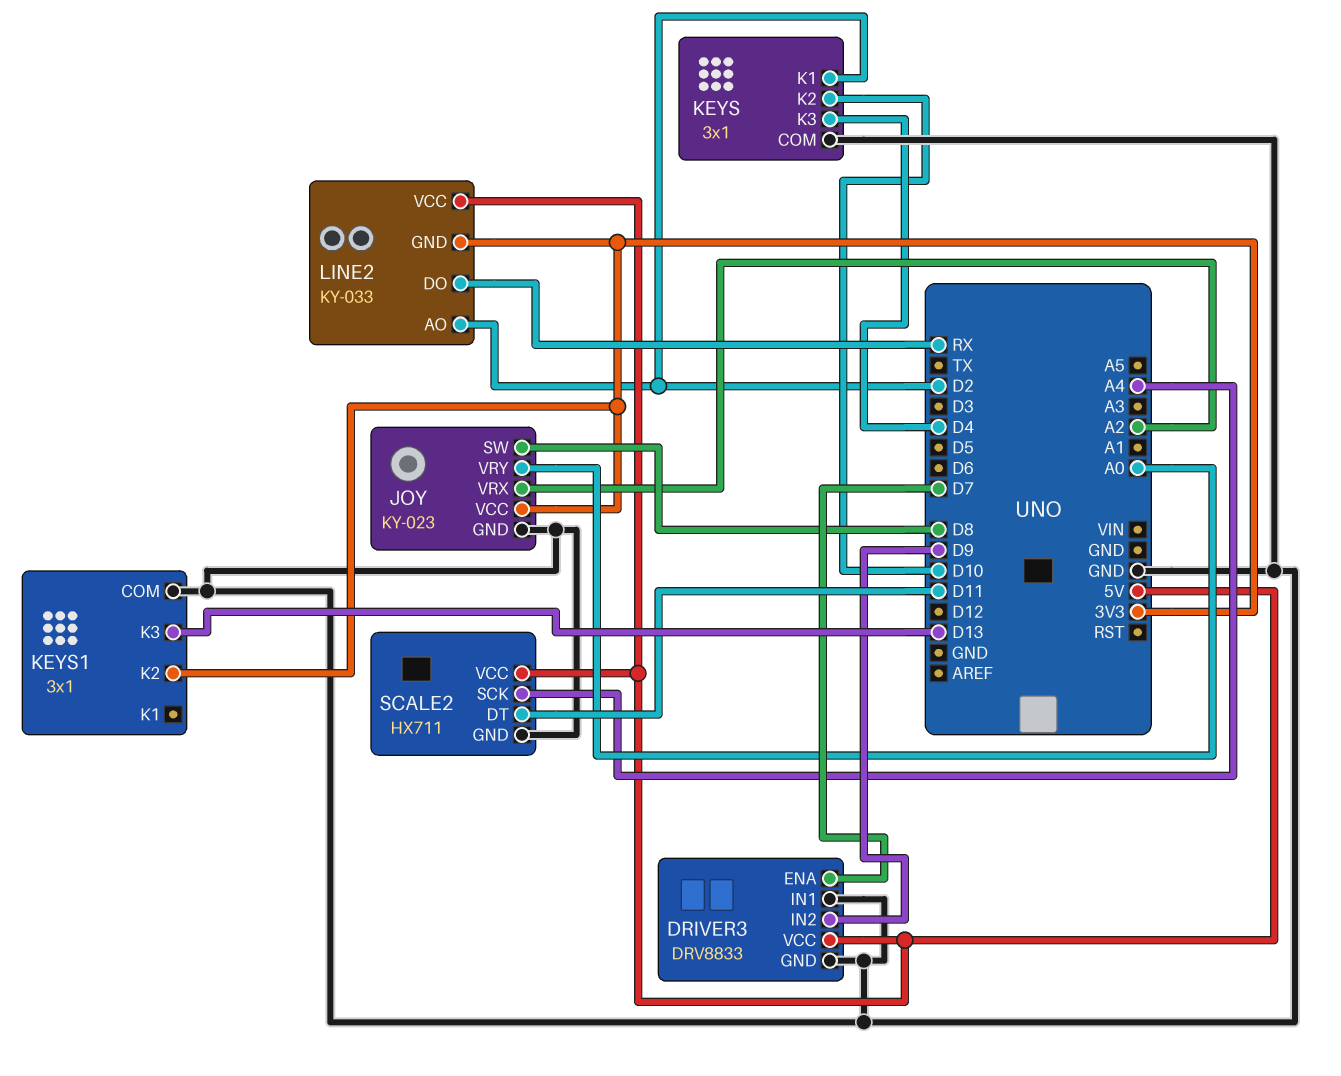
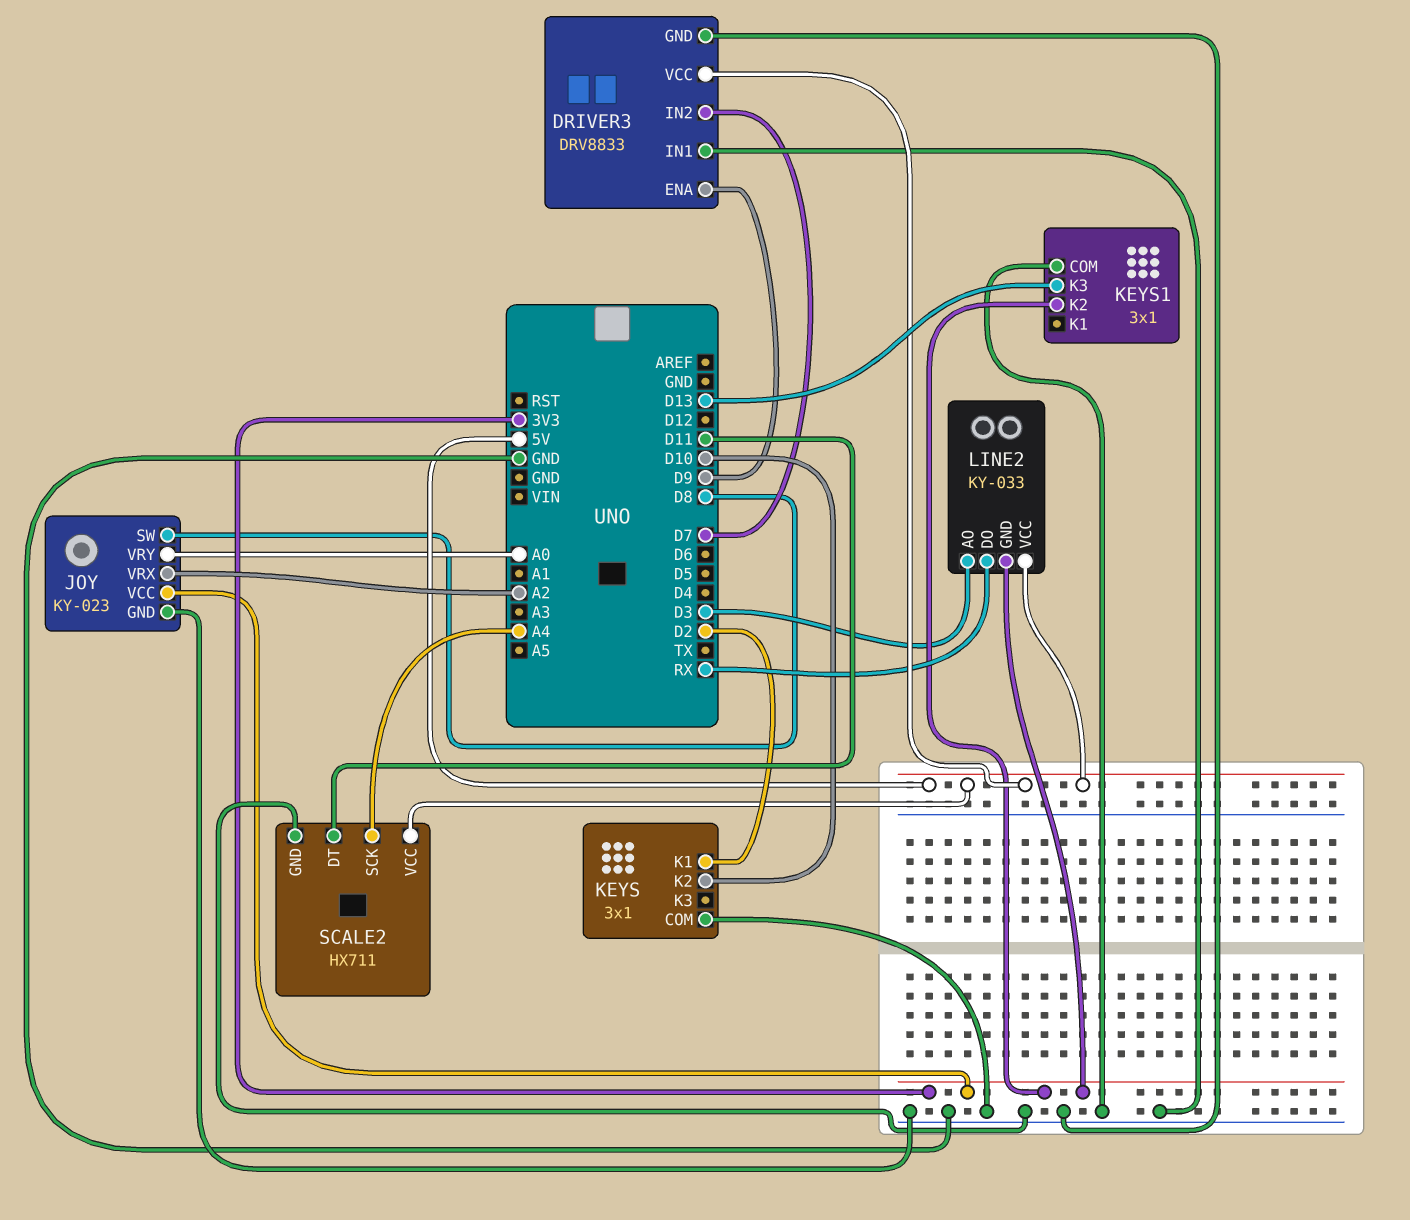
DRIVER3 pin ENA: D7 -> D9
DRIVER3 pin IN2: D9 -> D7
KEYS pin K3: D4 -> none
LINE2 pin AO: D2 -> D3

